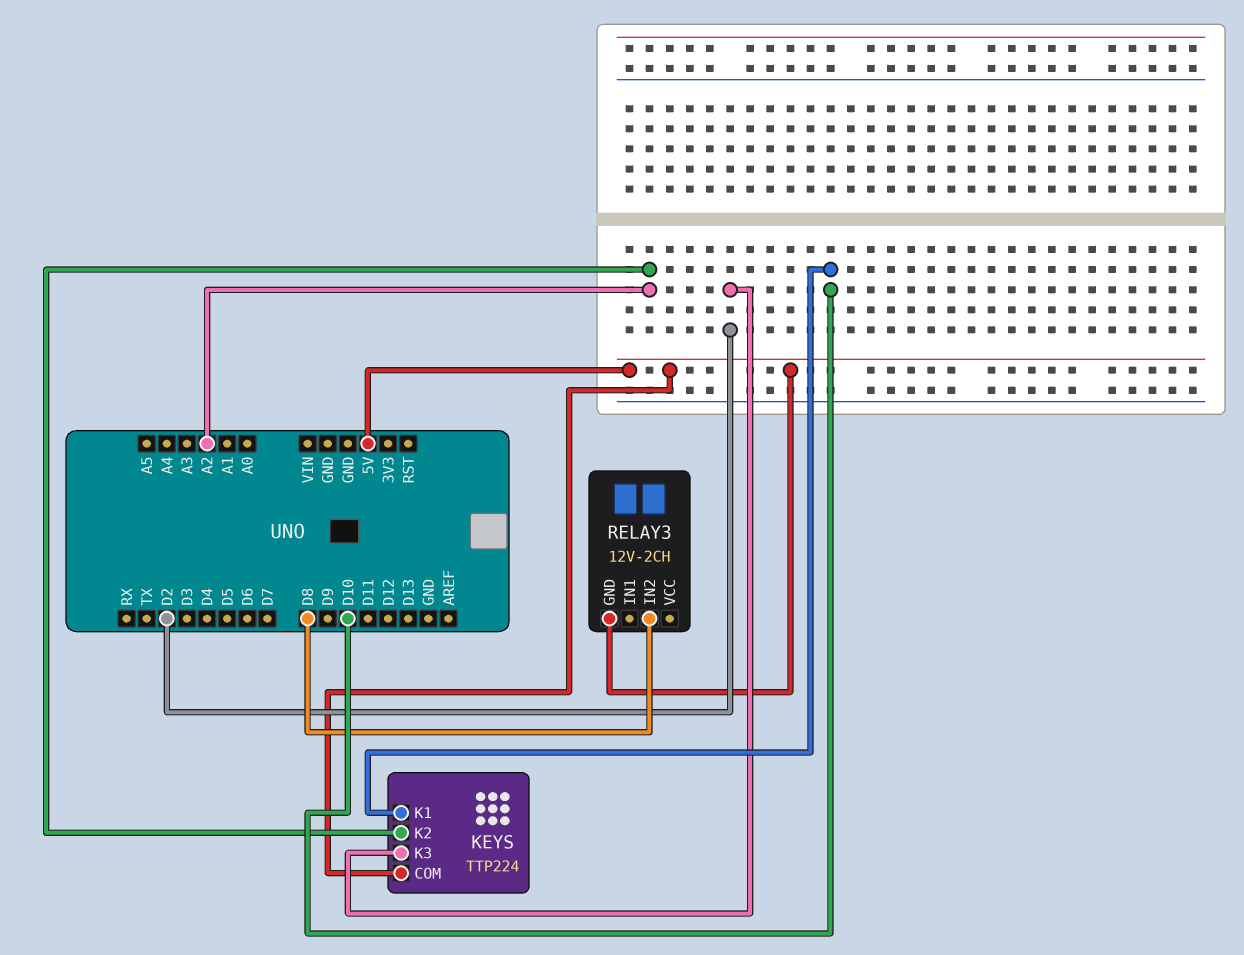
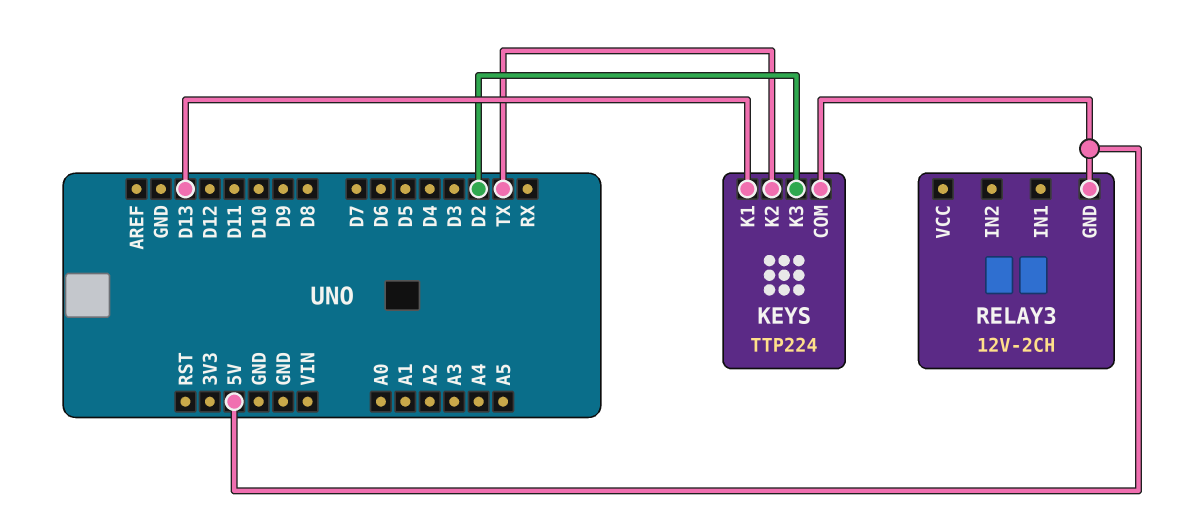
KEYS pin K1: D10 -> D13
KEYS pin K2: A2 -> TX
RELAY3 pin IN2: D8 -> none

